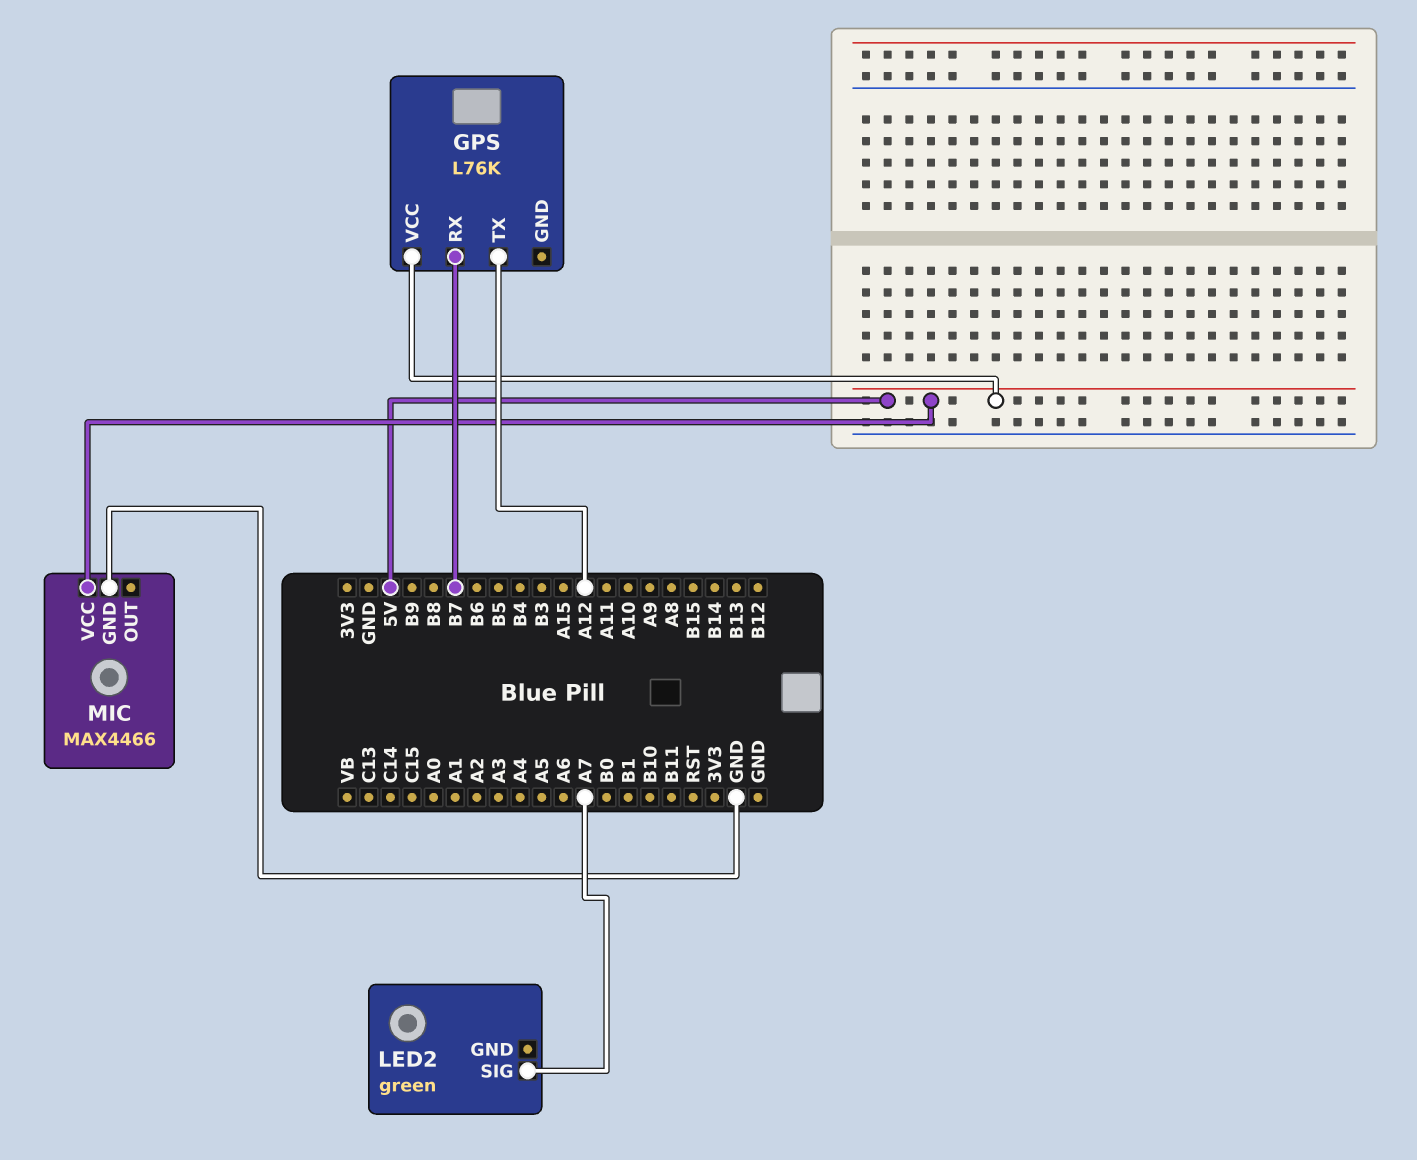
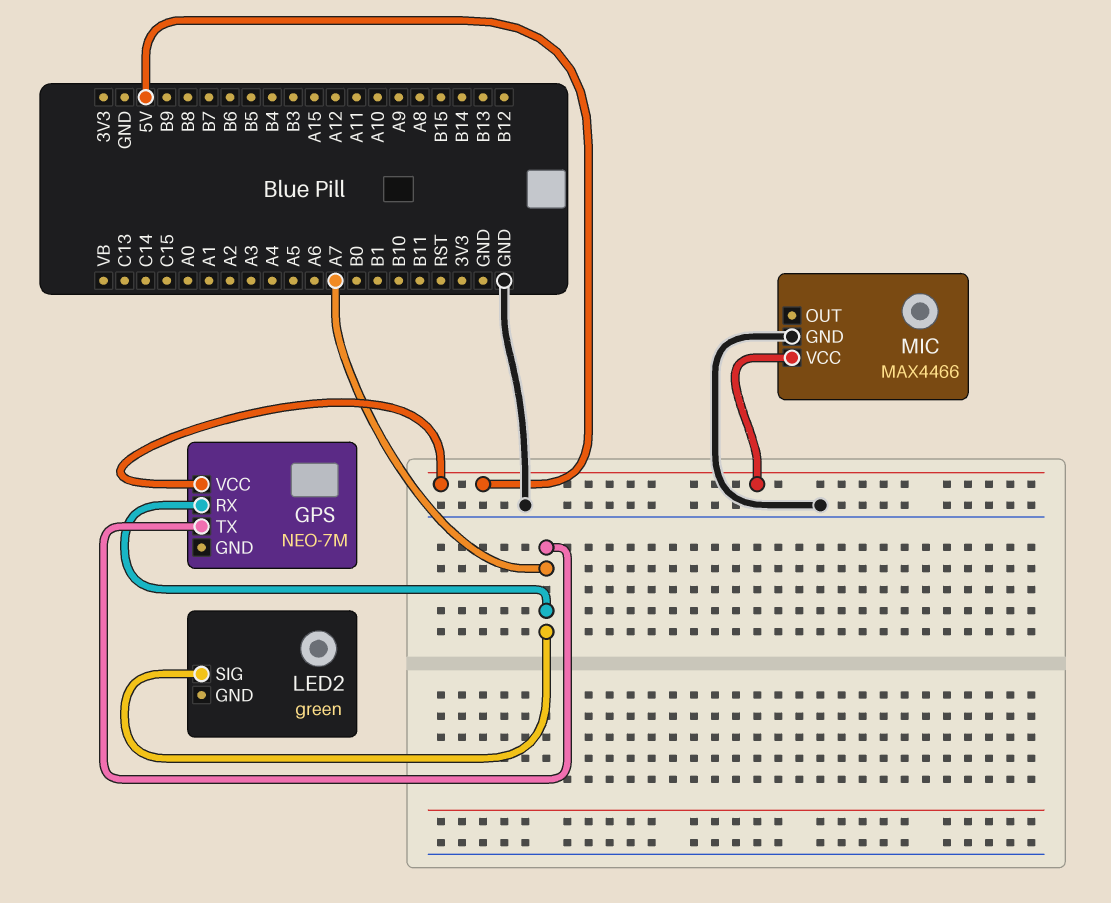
GPS: L76K -> NEO-7M
GPS pin RX: B7 -> A7
GPS pin TX: A12 -> A7

